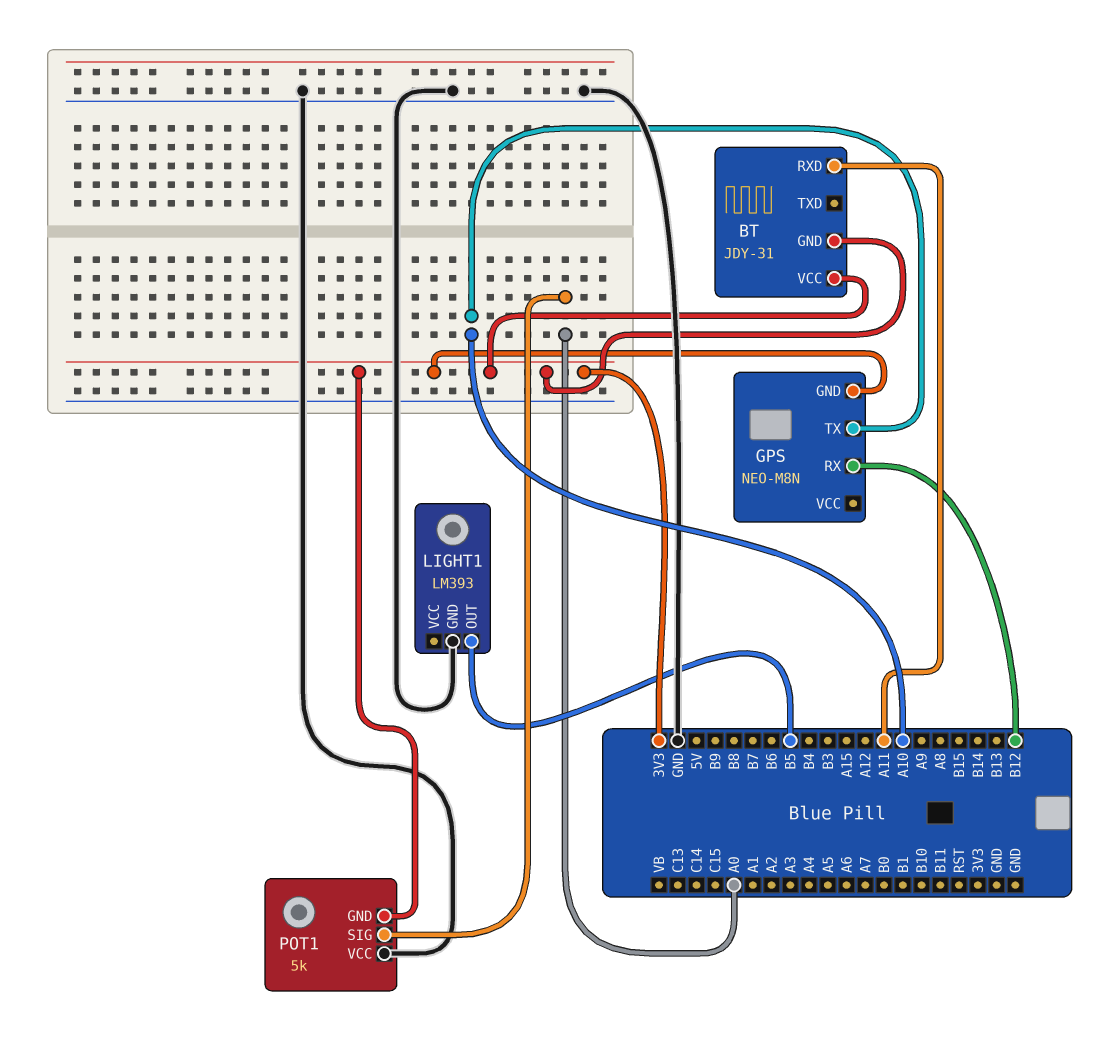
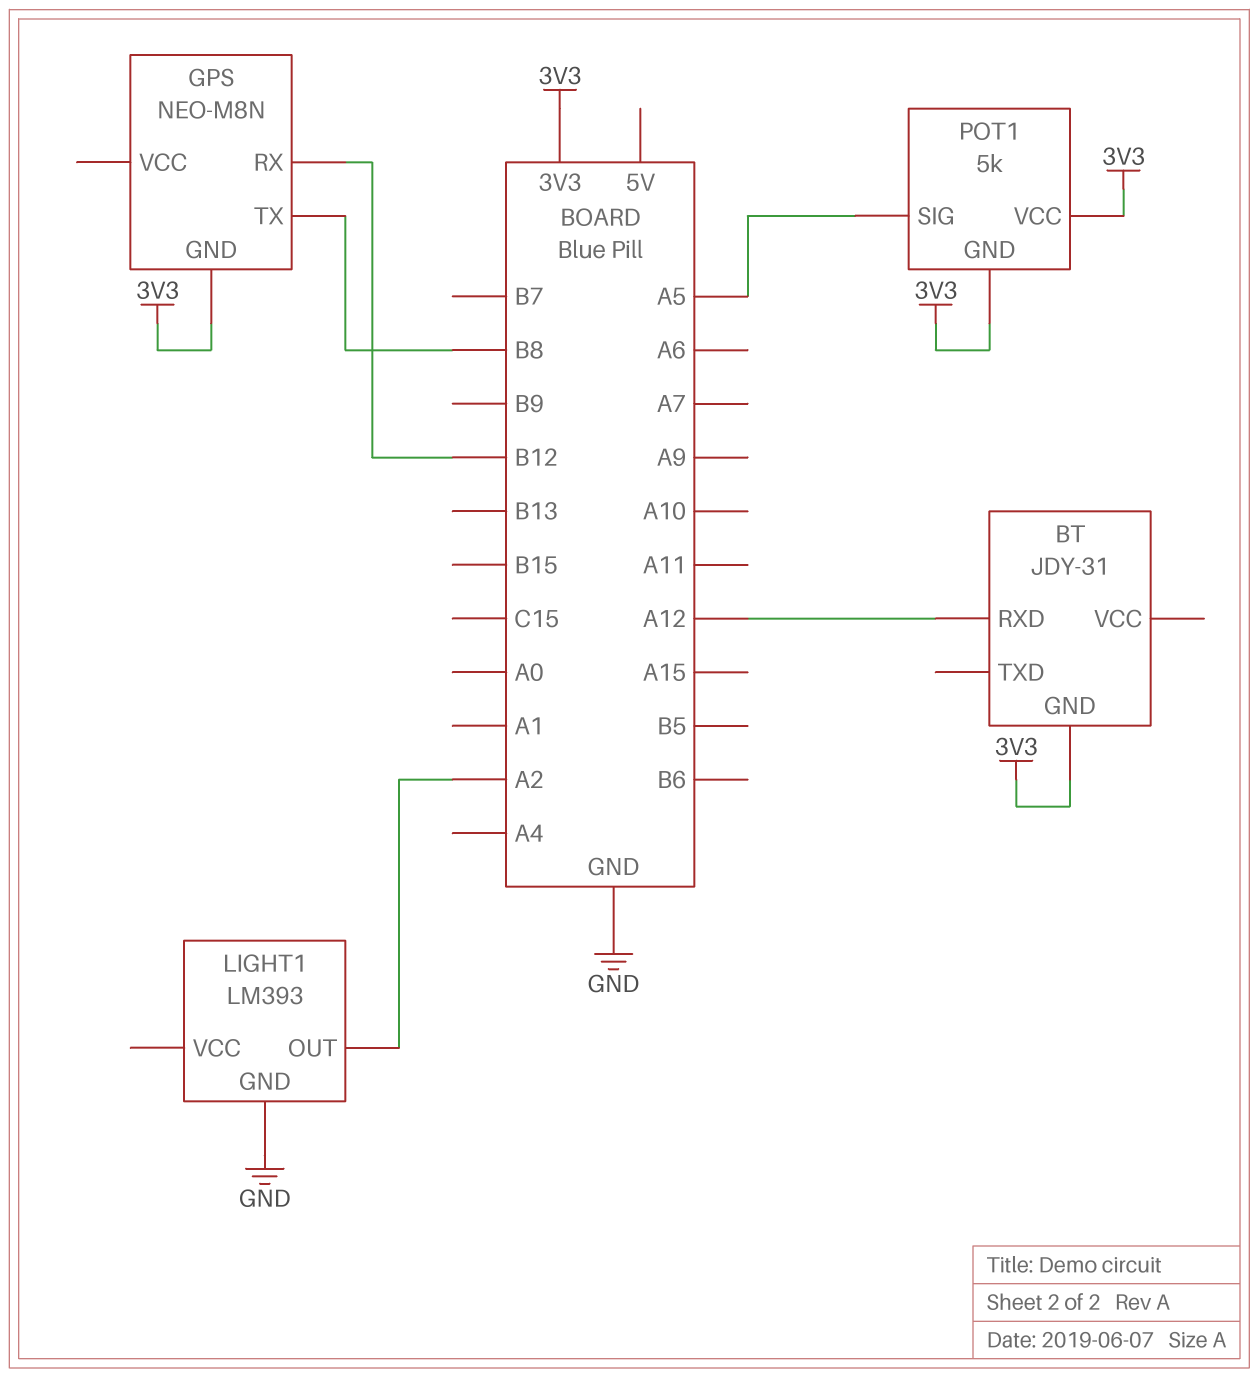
BT pin RXD: A11 -> A12
BT pin VCC: 3V3 -> none
GPS pin TX: A10 -> B8
LIGHT1 pin OUT: B5 -> A2
POT1 pin SIG: A0 -> A5
POT1 pin VCC: GND -> 3V3

